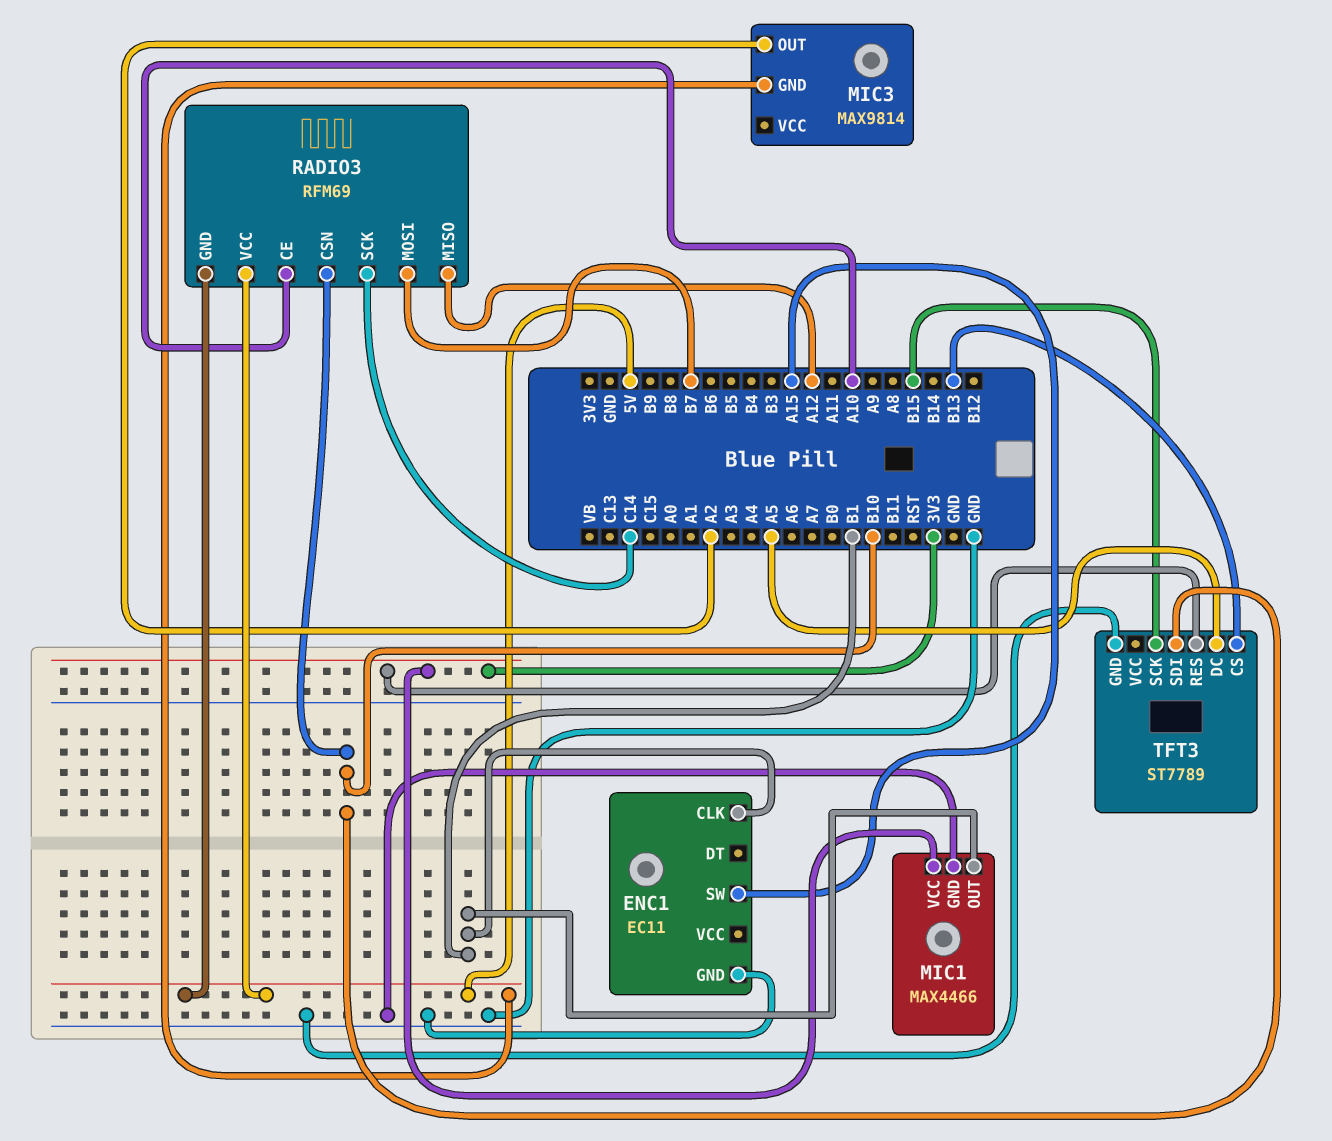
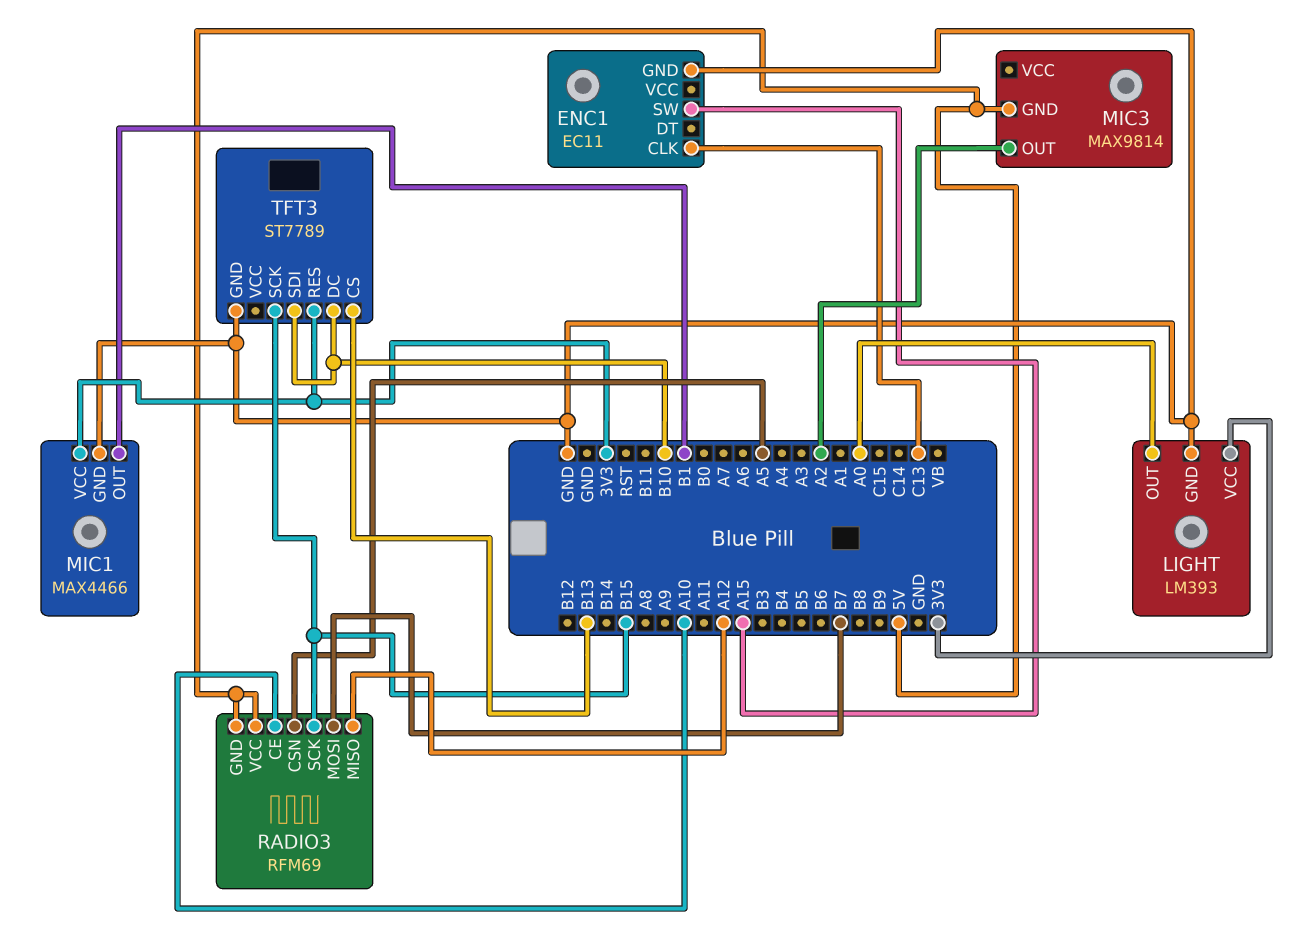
ENC1 pin CLK: B1 -> C13
LIGHT: none -> LM393
LIGHT pin GND: none -> GND
LIGHT pin OUT: none -> A0
LIGHT pin VCC: none -> 3V3
RADIO3 pin CSN: B10 -> A5
RADIO3 pin SCK: C14 -> B15
TFT3 pin DC: A5 -> B10

